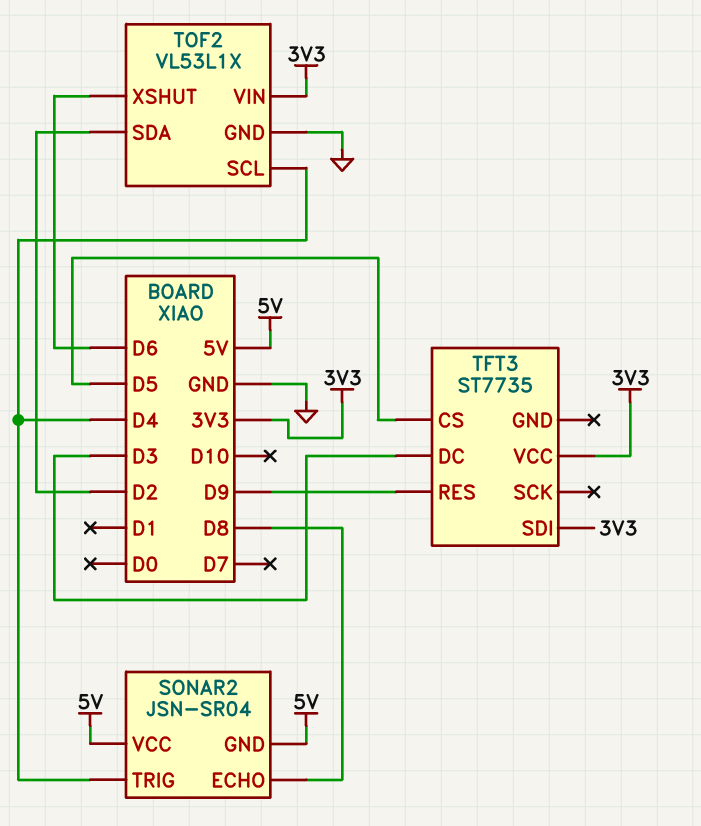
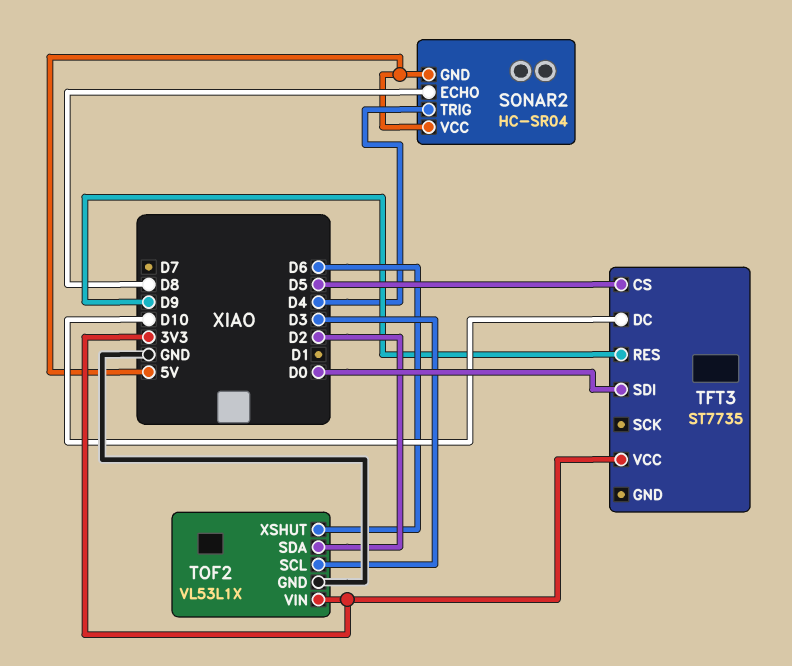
SONAR2: JSN-SR04 -> HC-SR04
TFT3 pin DC: D3 -> D10
TFT3 pin SDI: 3V3 -> D0
TOF2 pin SCL: D4 -> D3

